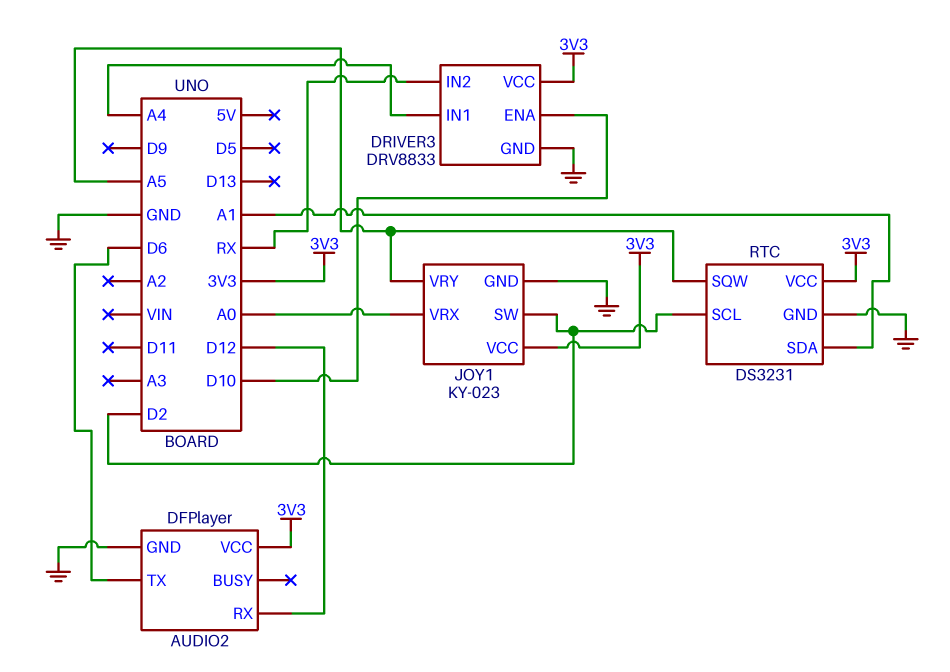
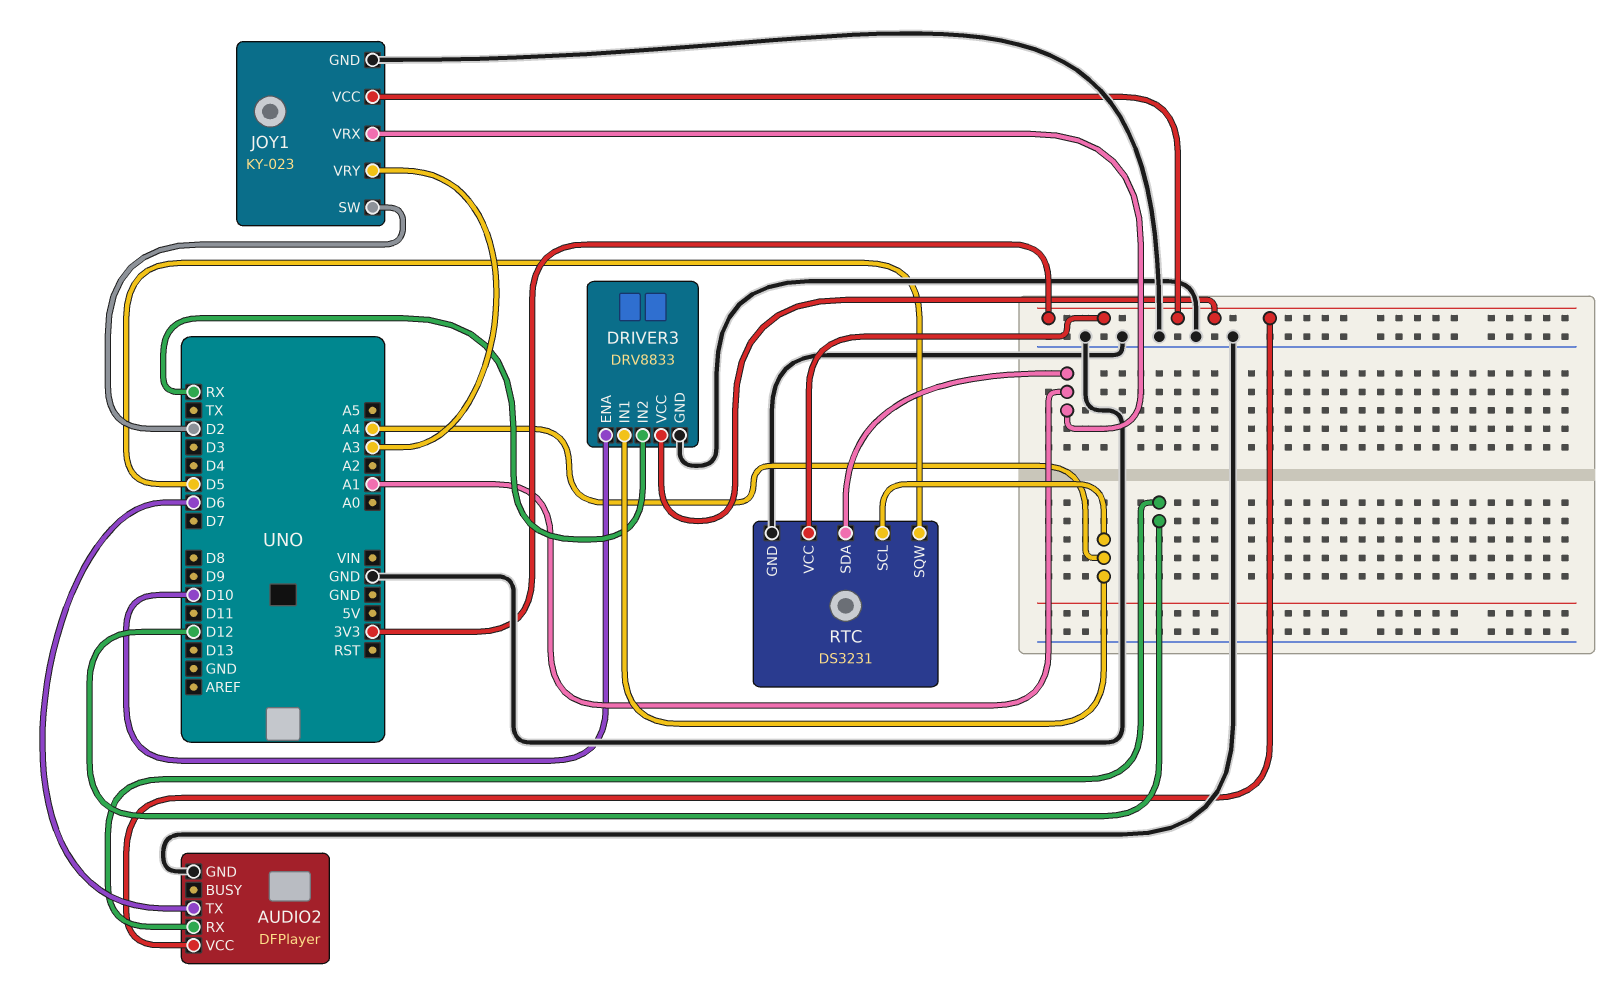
JOY1 pin VRX: A0 -> A1
JOY1 pin VRY: A5 -> A3
RTC pin SCL: D2 -> A4
RTC pin SQW: A5 -> D5

